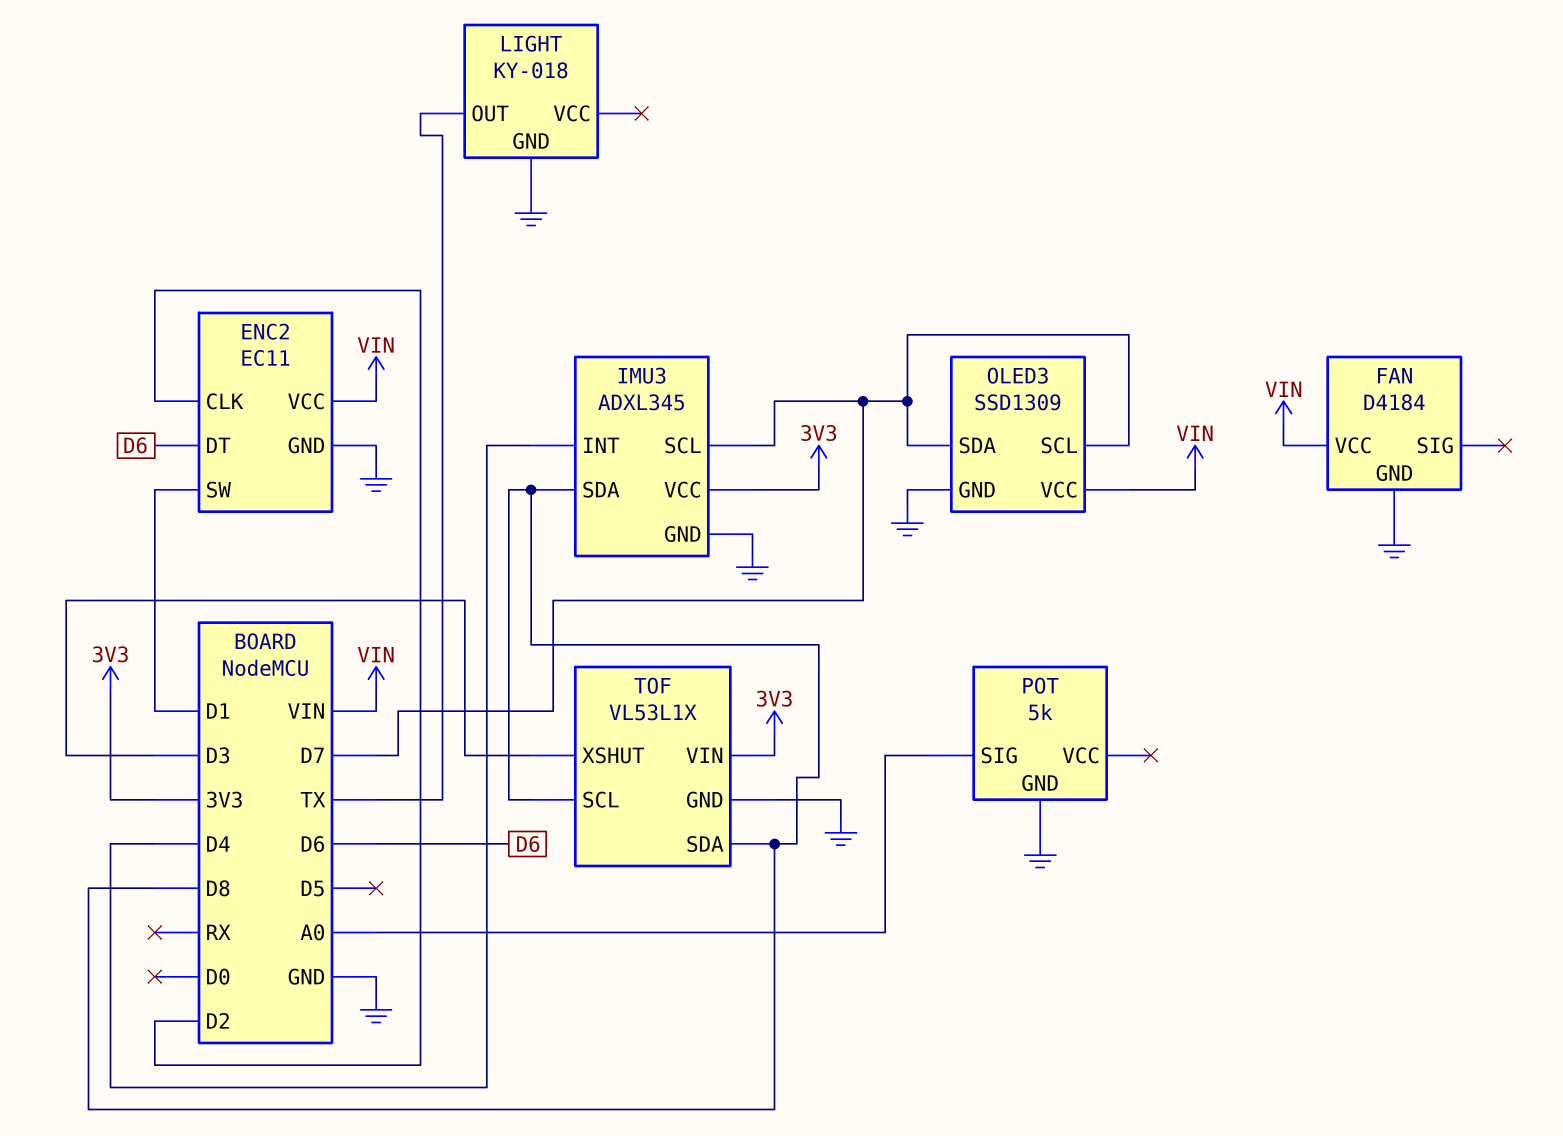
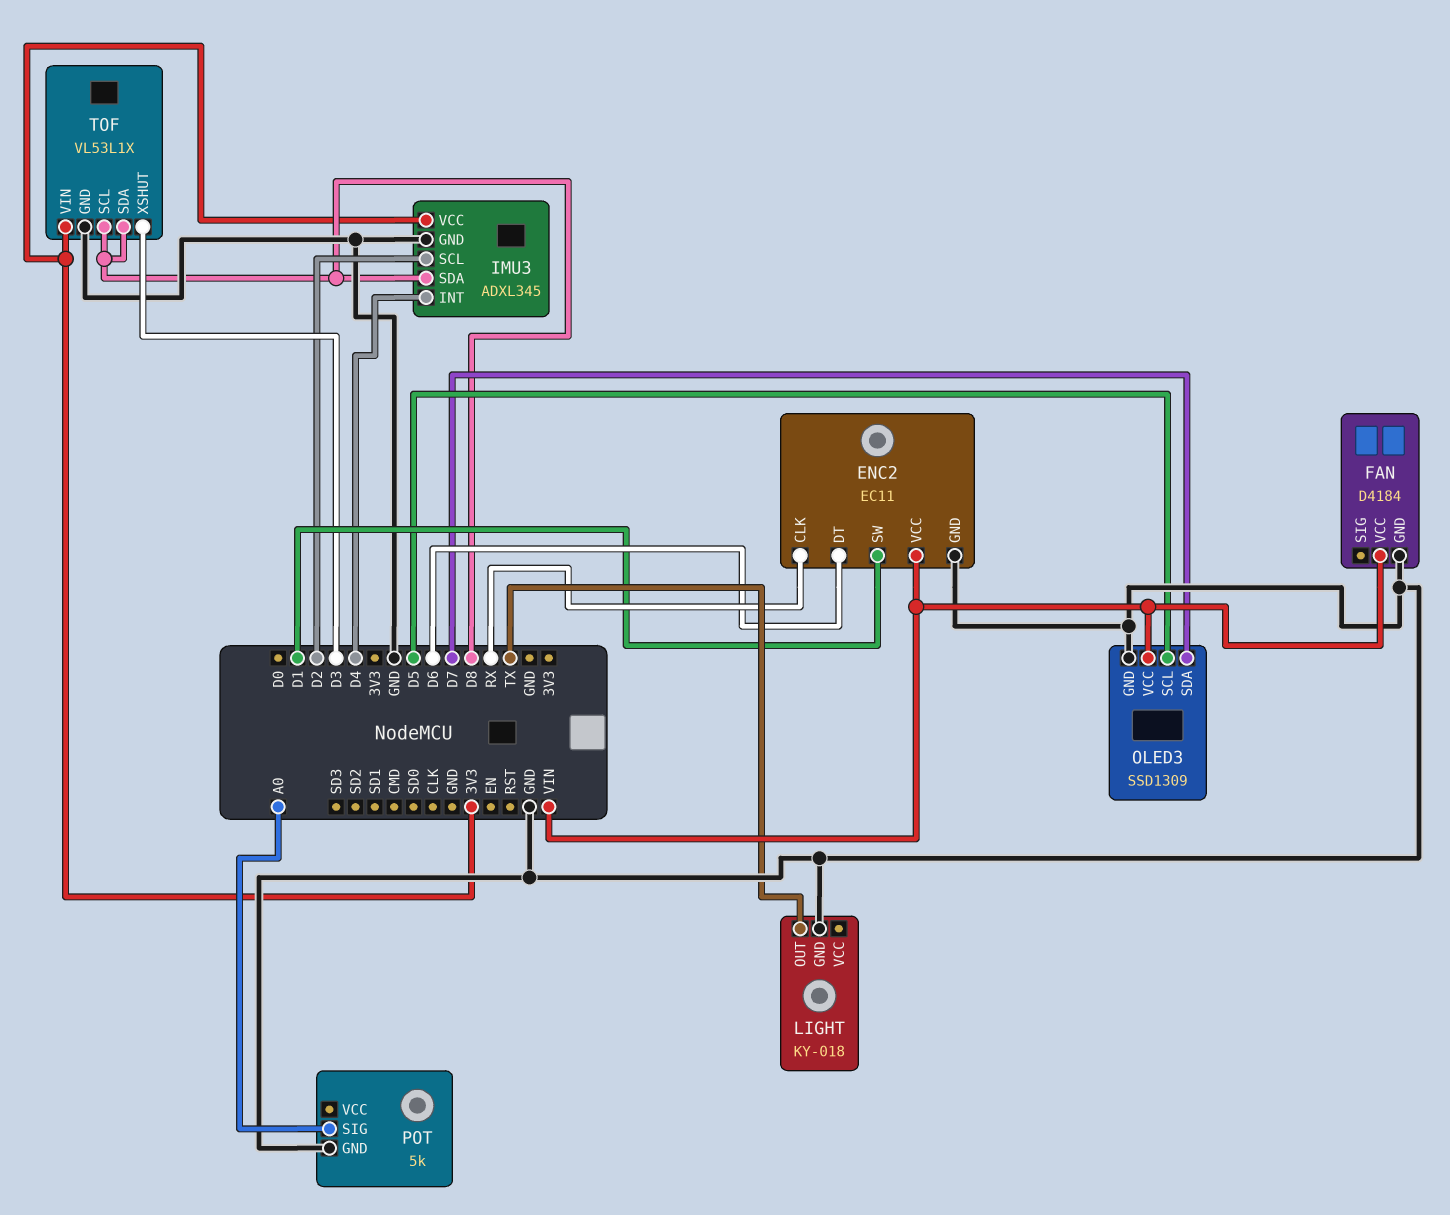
ENC2 pin CLK: D2 -> RX
IMU3 pin SCL: D7 -> D2
OLED3 pin SCL: D7 -> D5

